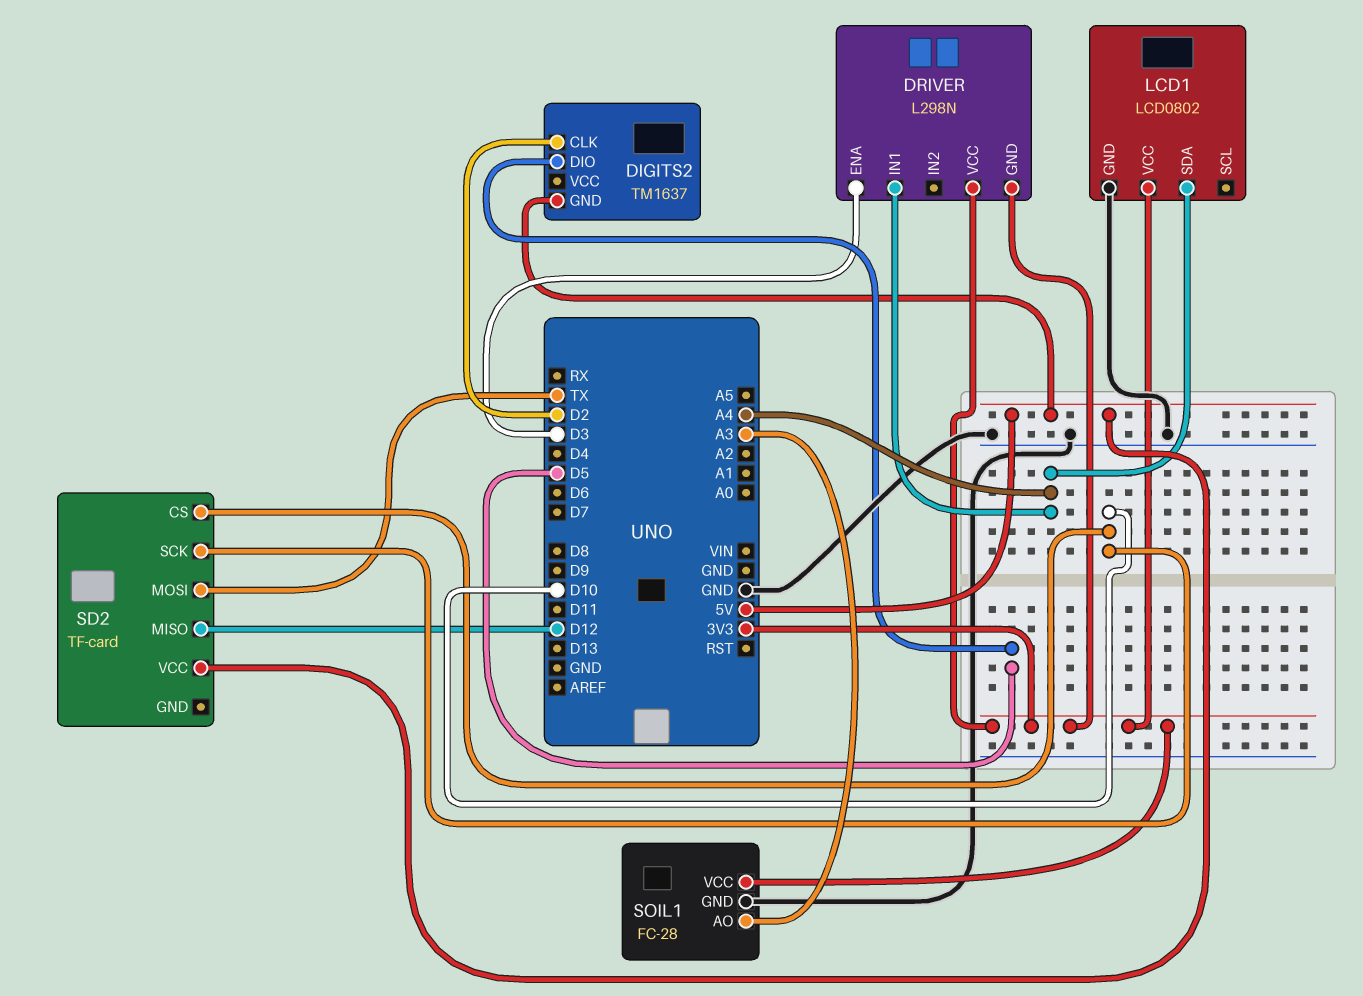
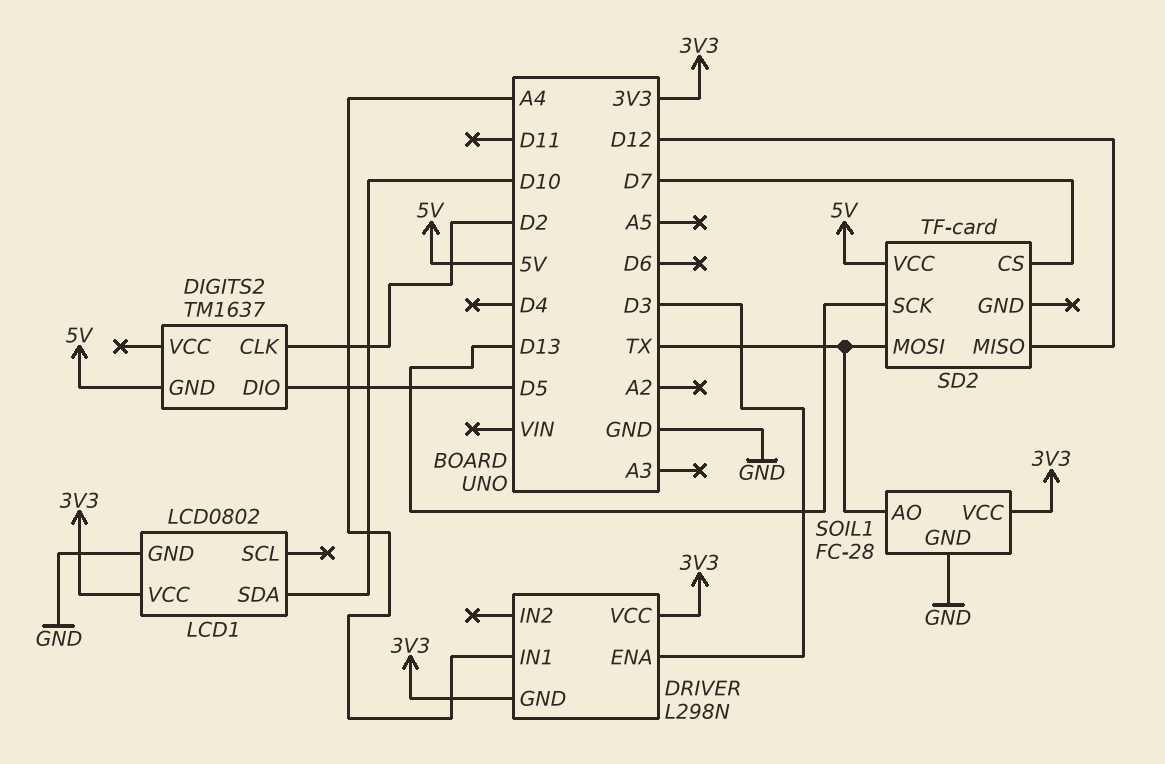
LCD1 pin SDA: A4 -> D10
SD2 pin CS: D10 -> D7
SD2 pin SCK: D10 -> D13
SOIL1 pin AO: A3 -> TX

